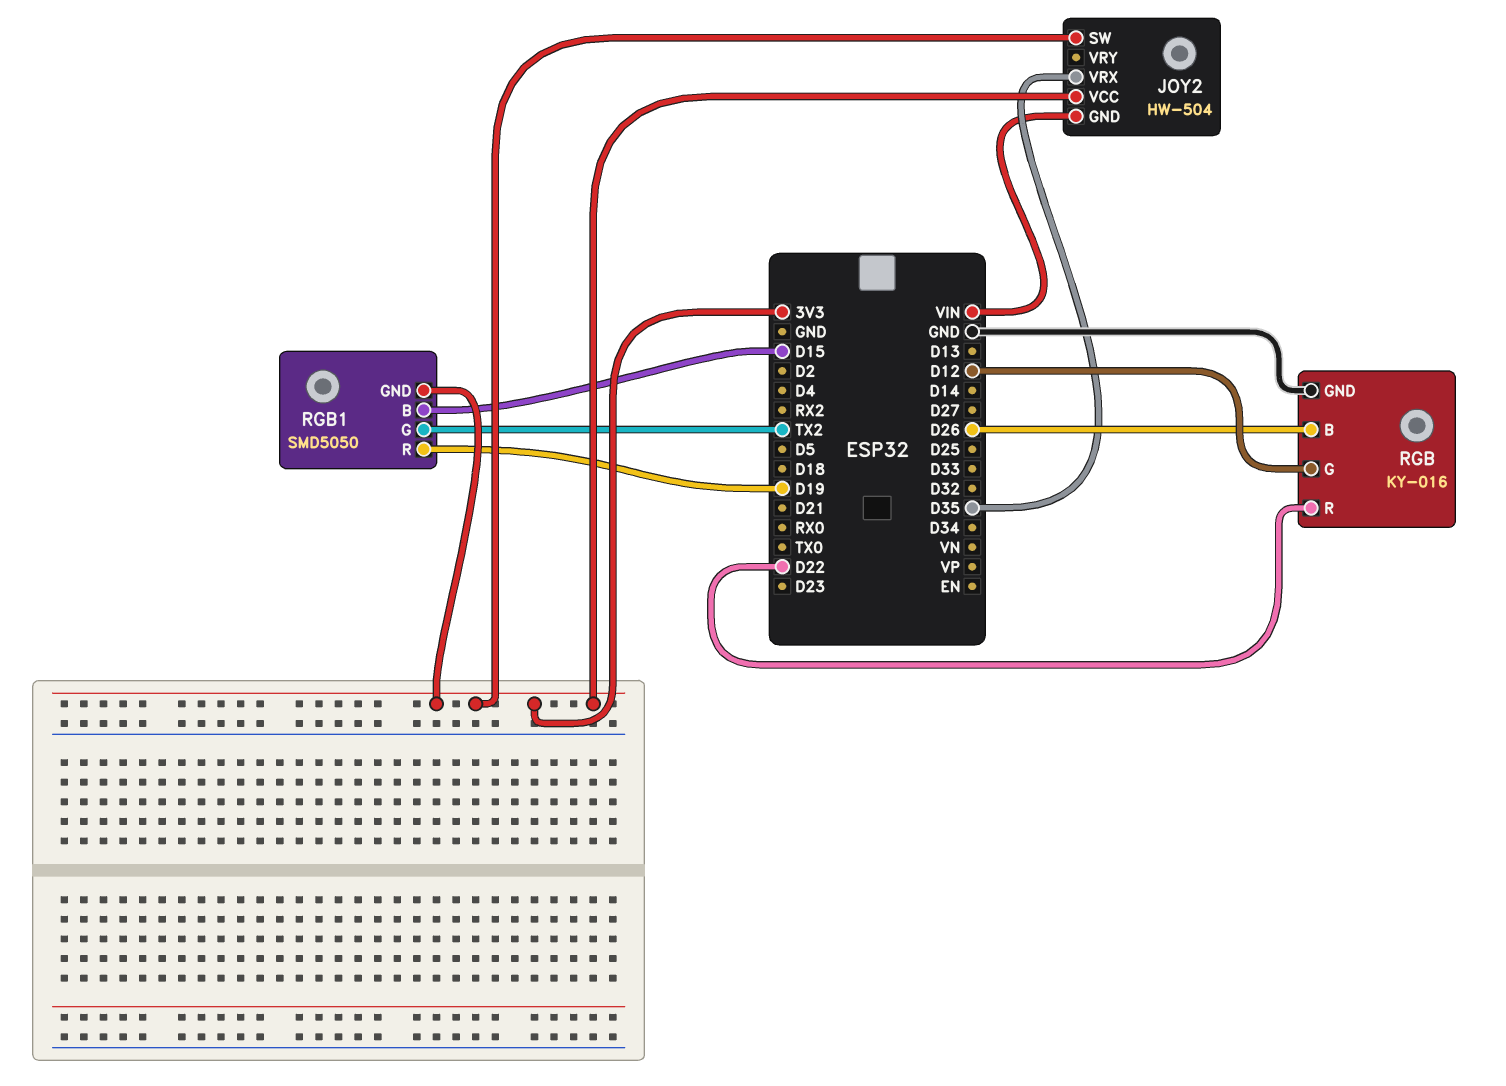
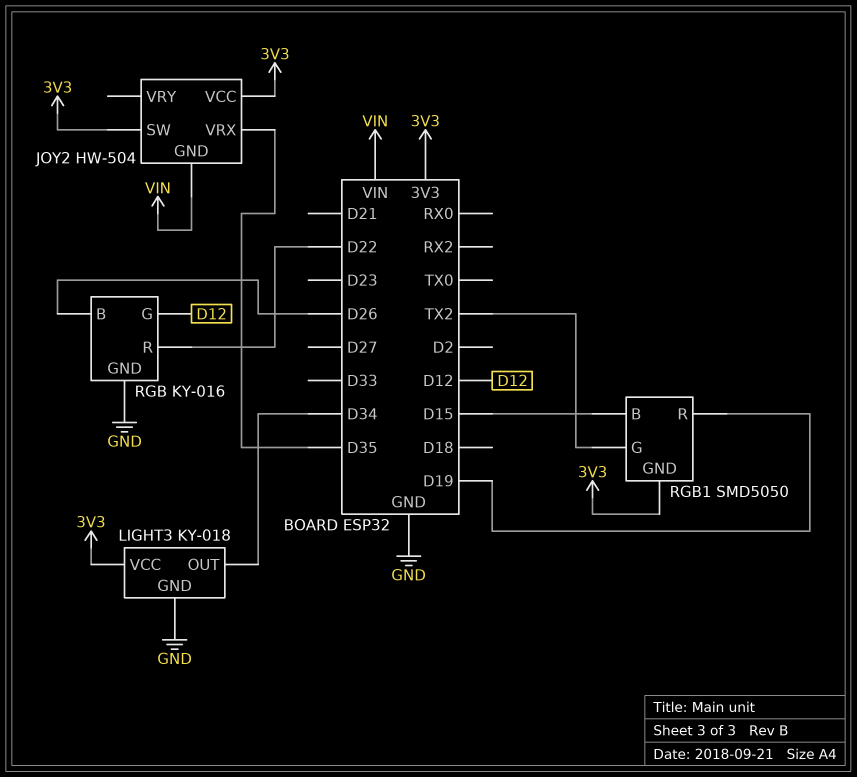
LIGHT3: none -> KY-018
LIGHT3 pin GND: none -> GND
LIGHT3 pin OUT: none -> D34
LIGHT3 pin VCC: none -> 3V3

